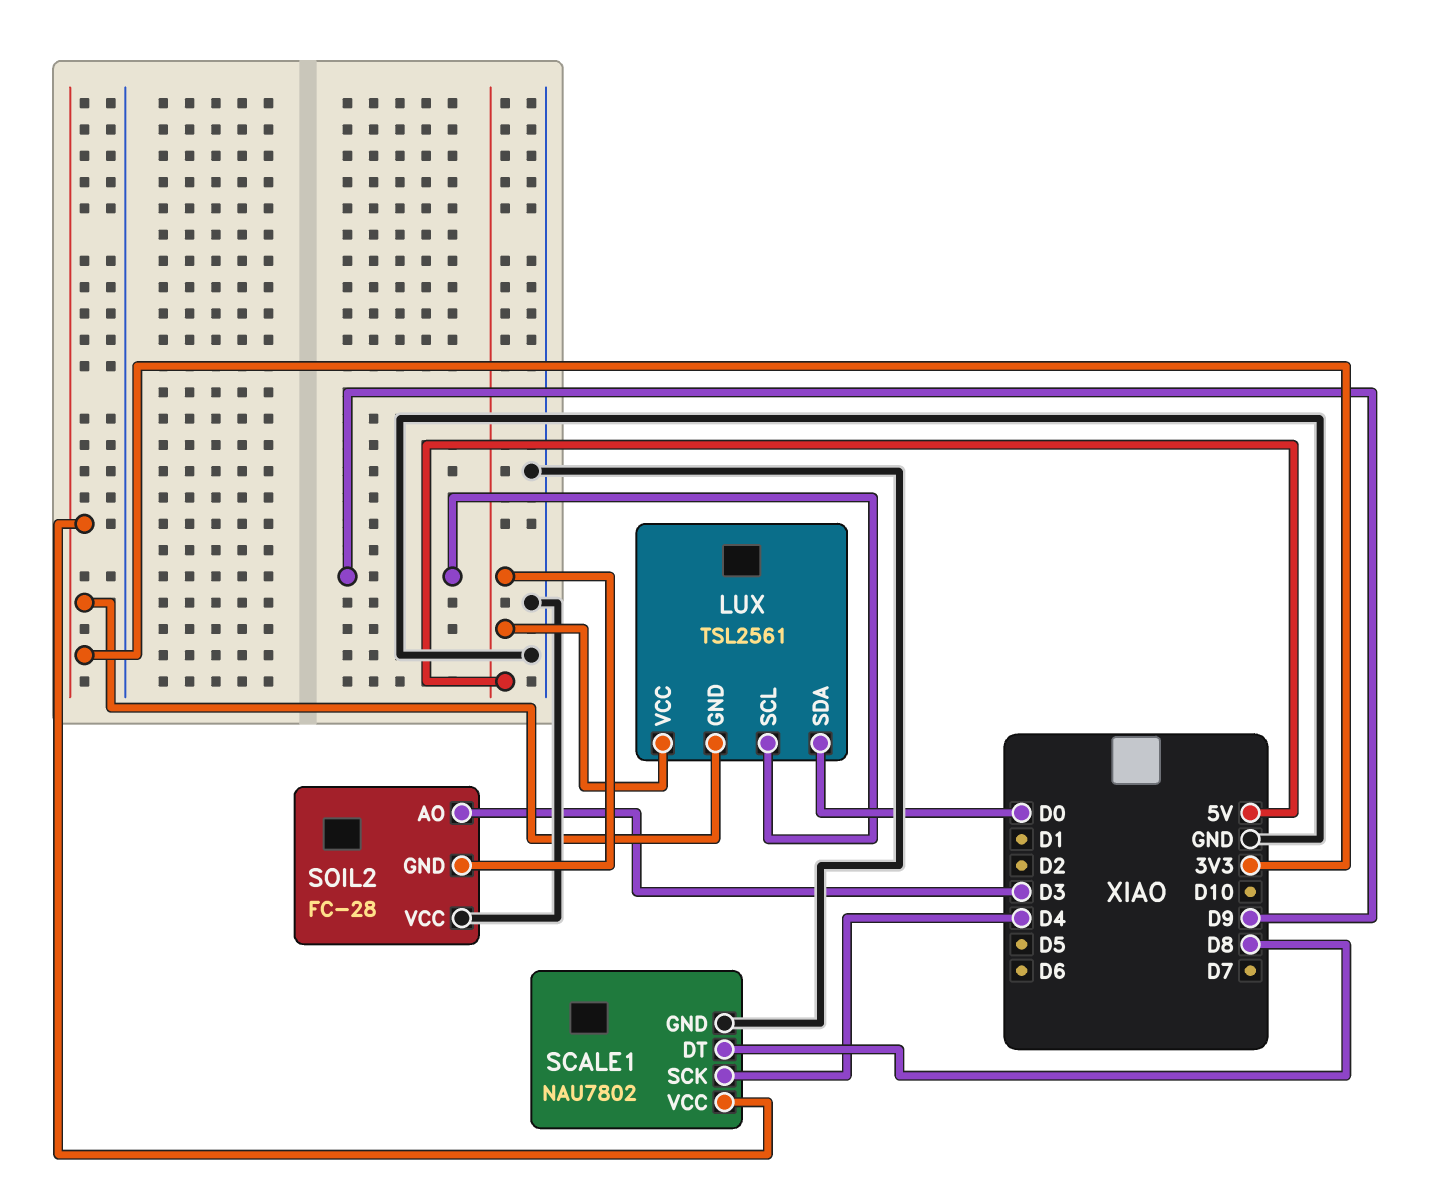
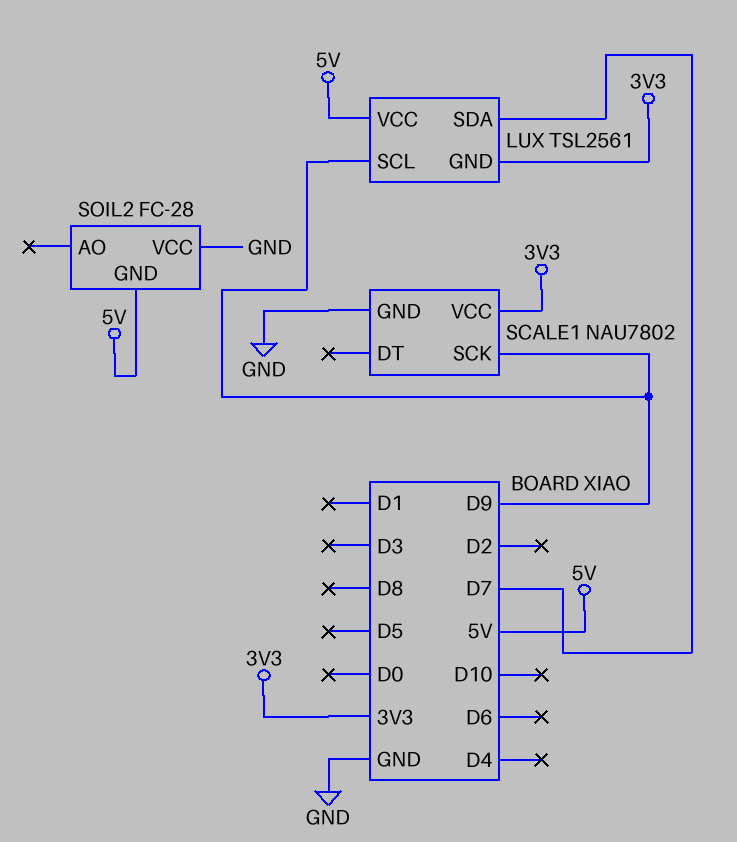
LUX pin SDA: D0 -> D7
SCALE1 pin DT: D8 -> none
SCALE1 pin SCK: D4 -> D9
SOIL2 pin AO: D3 -> none

